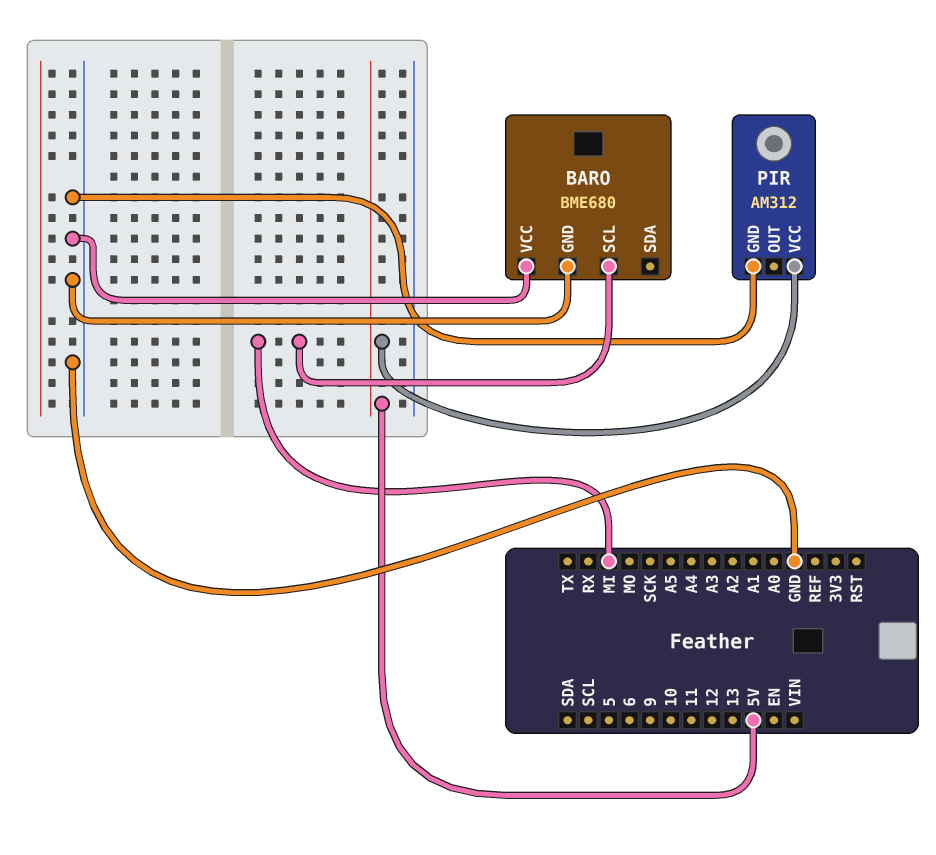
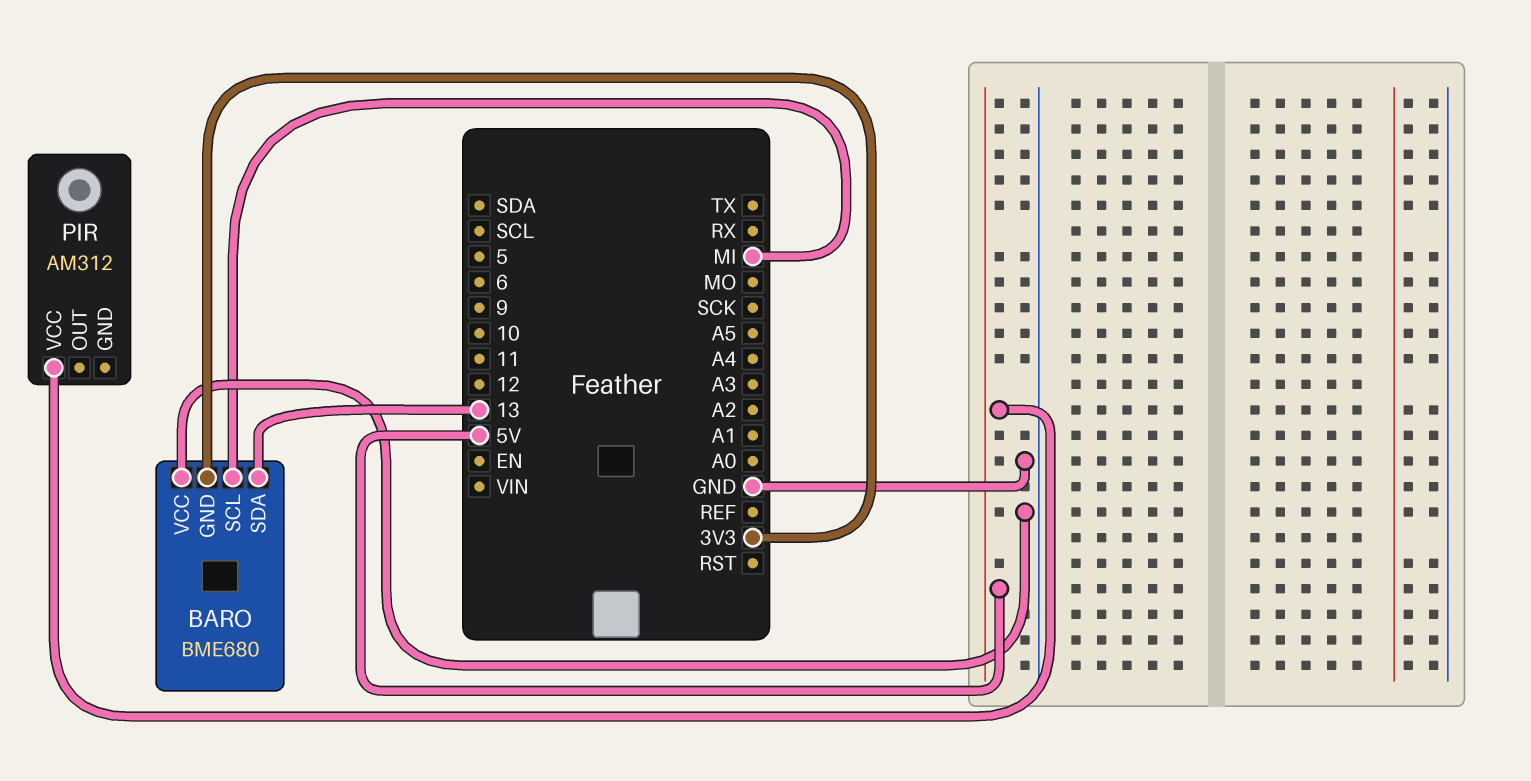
BARO pin GND: GND -> 3V3
BARO pin SDA: none -> 13
PIR pin GND: GND -> none

